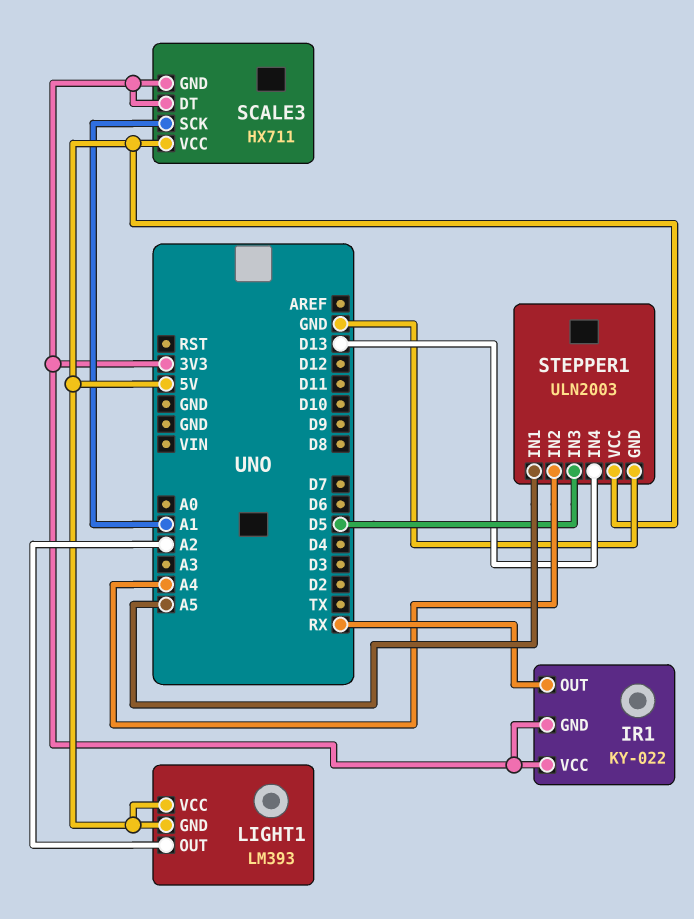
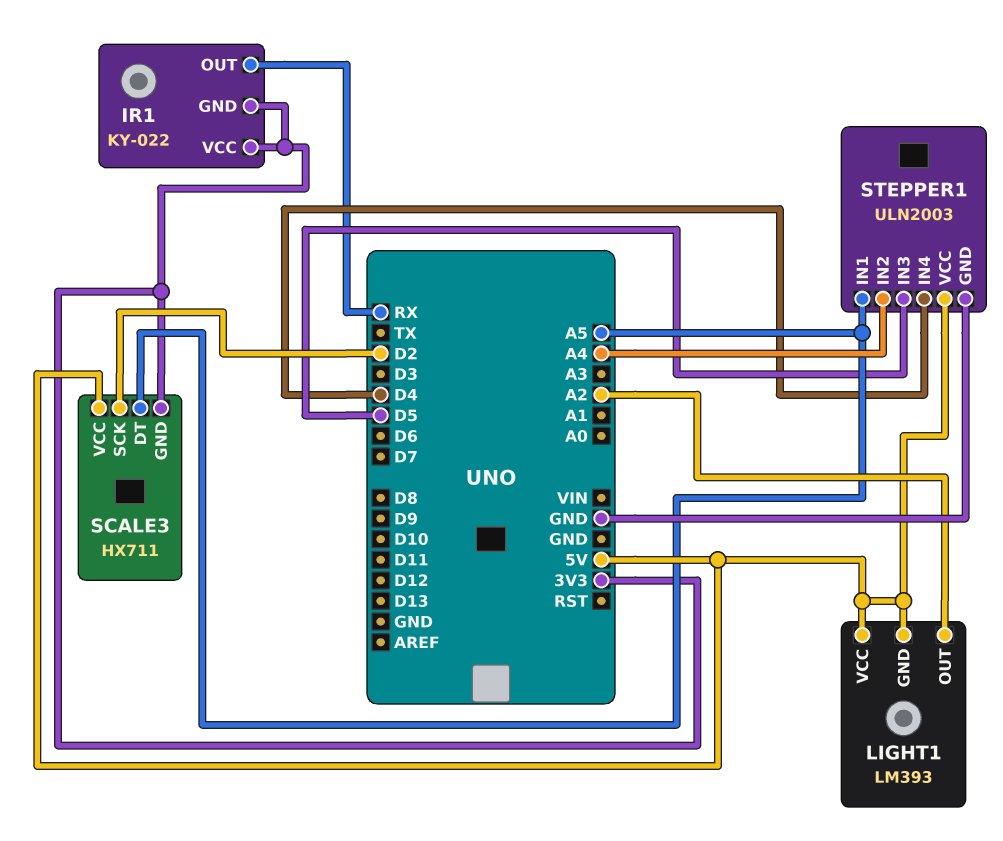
SCALE3 pin DT: 3V3 -> A5
SCALE3 pin SCK: A1 -> D2
STEPPER1 pin IN4: D13 -> D4

